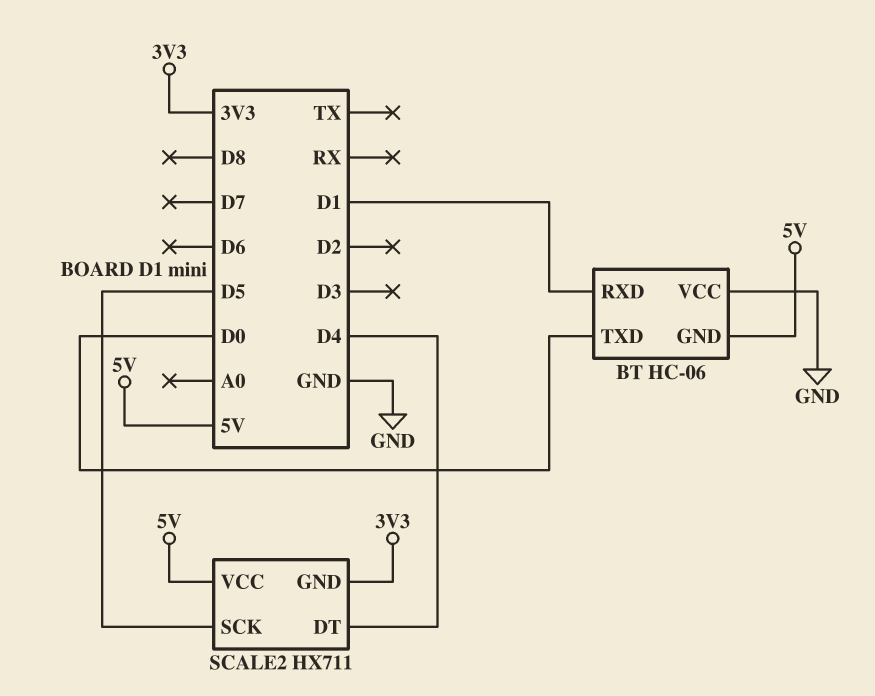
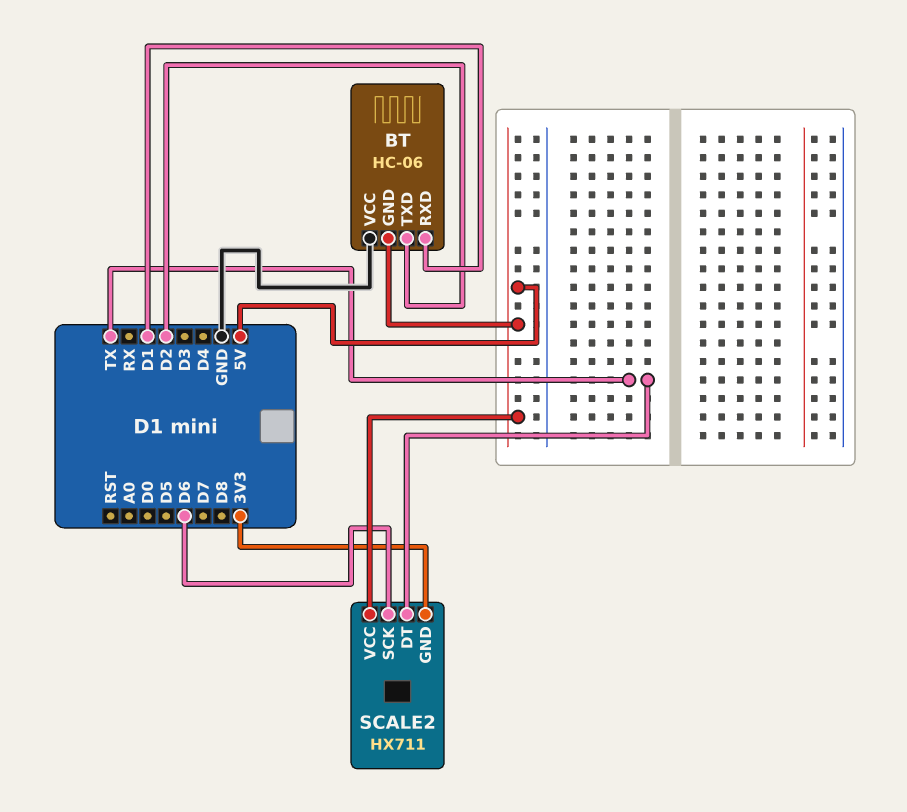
BT pin TXD: D0 -> D2
SCALE2 pin DT: D4 -> TX
SCALE2 pin SCK: D5 -> D6

